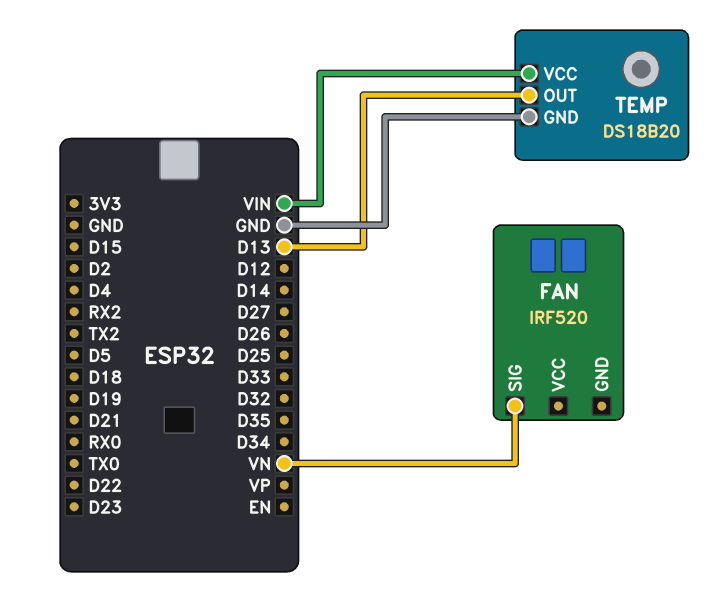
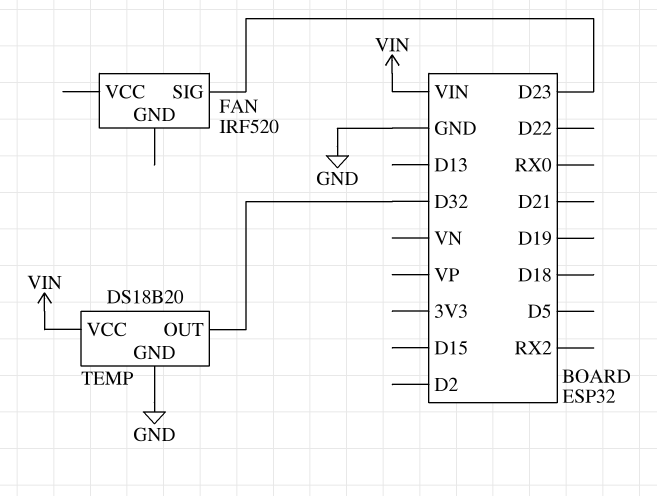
FAN pin SIG: VN -> D23
TEMP pin OUT: D13 -> D32

